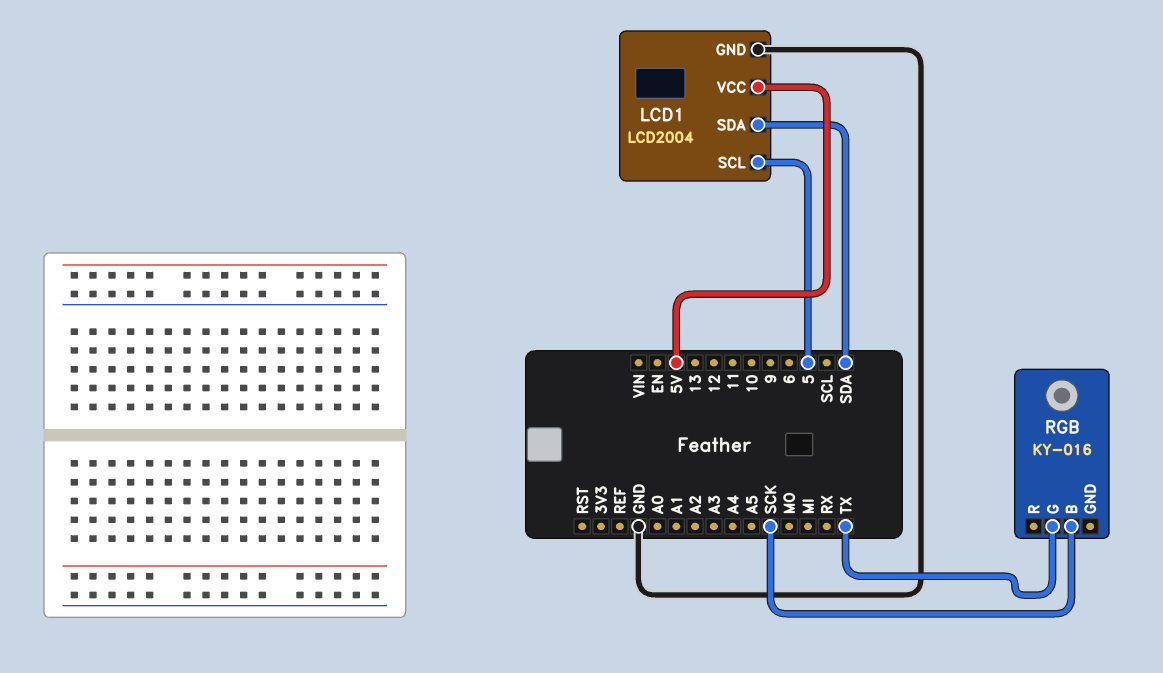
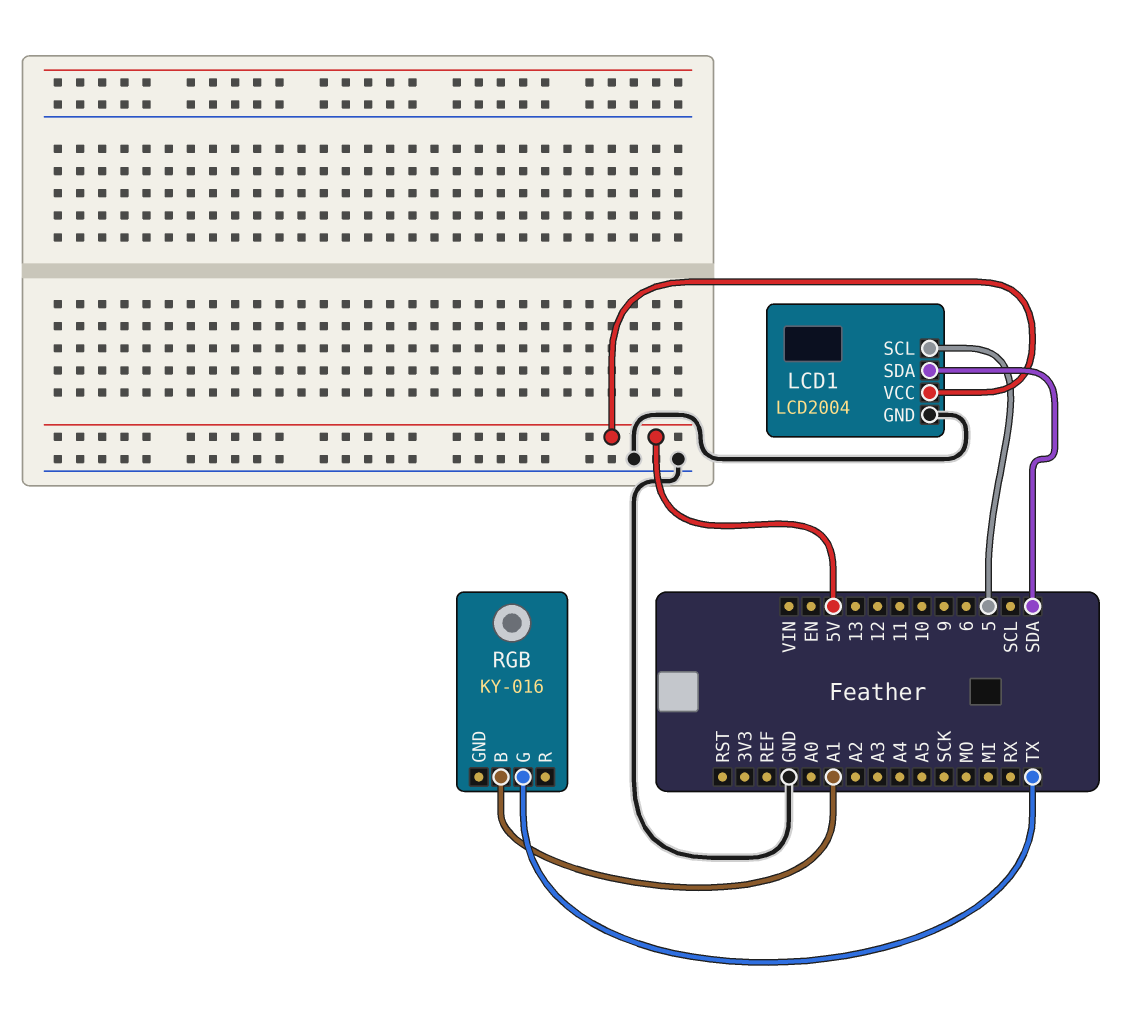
RGB pin B: SCK -> A1

